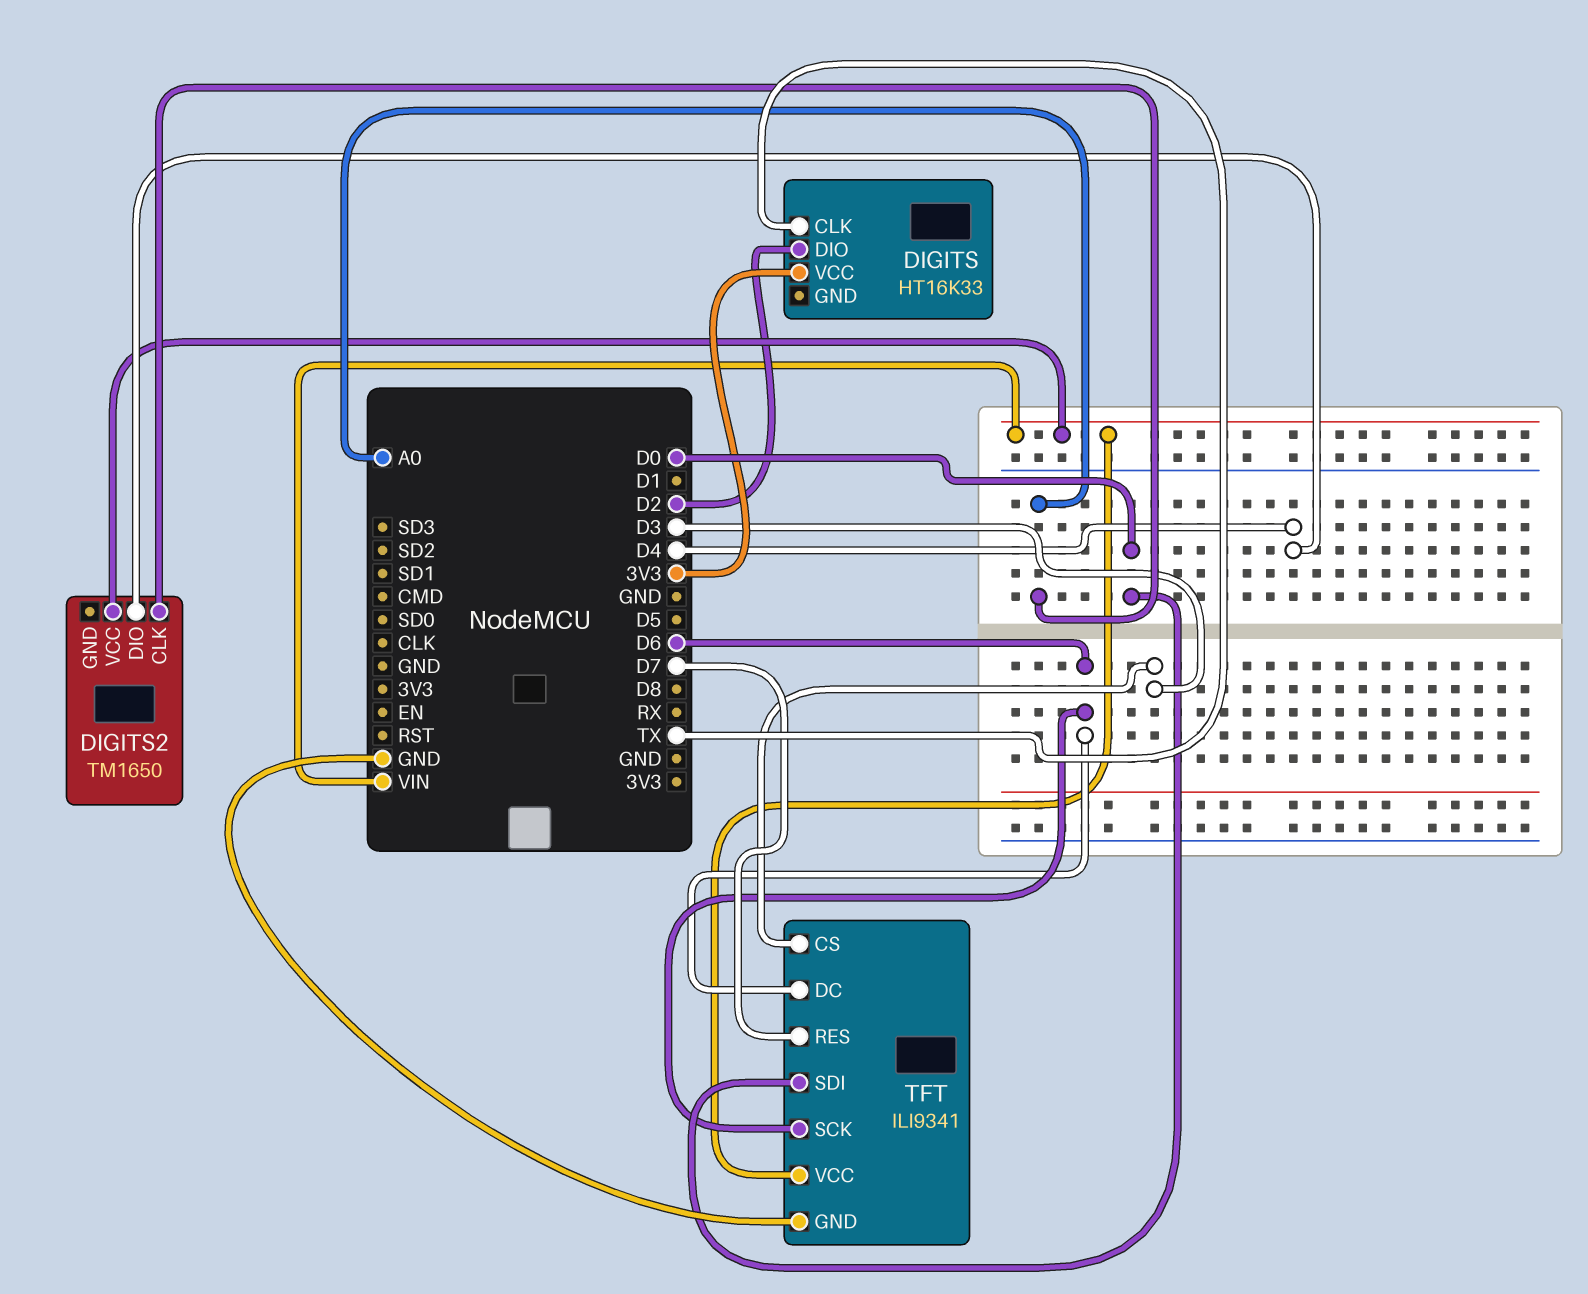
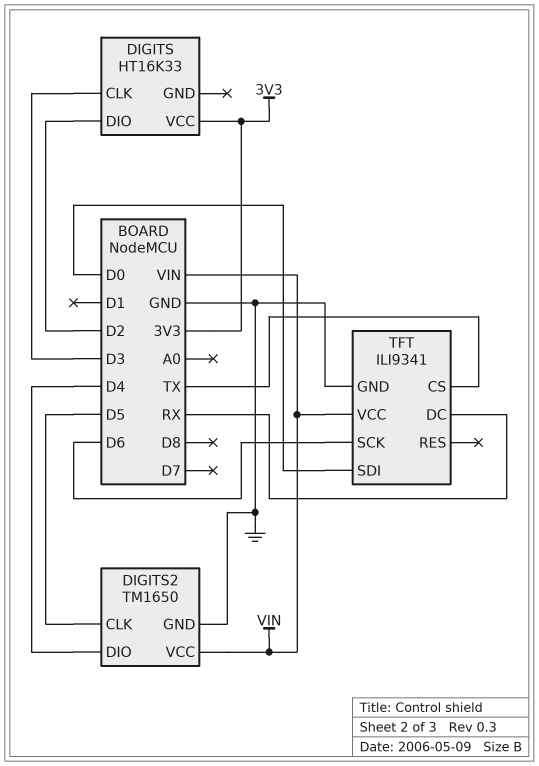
DIGITS pin CLK: TX -> D3
DIGITS2 pin CLK: A0 -> D5
DIGITS2 pin GND: none -> GND
TFT pin CS: D3 -> TX
TFT pin DC: D6 -> RX
TFT pin RES: D7 -> none

